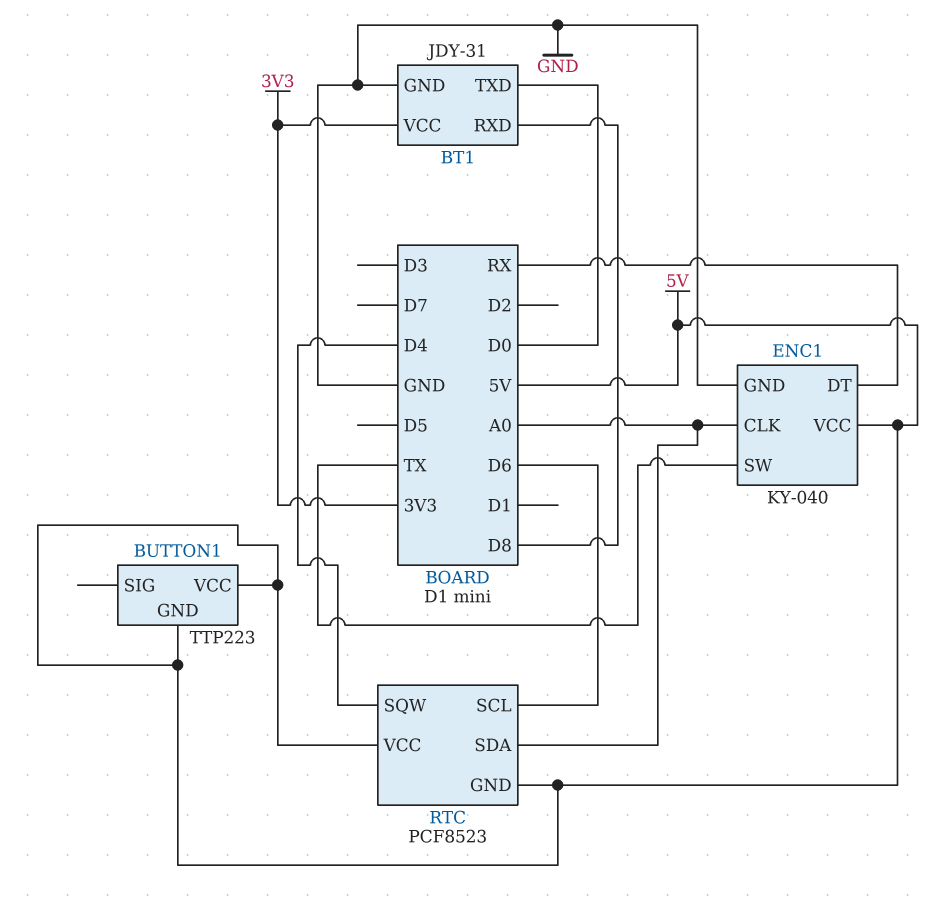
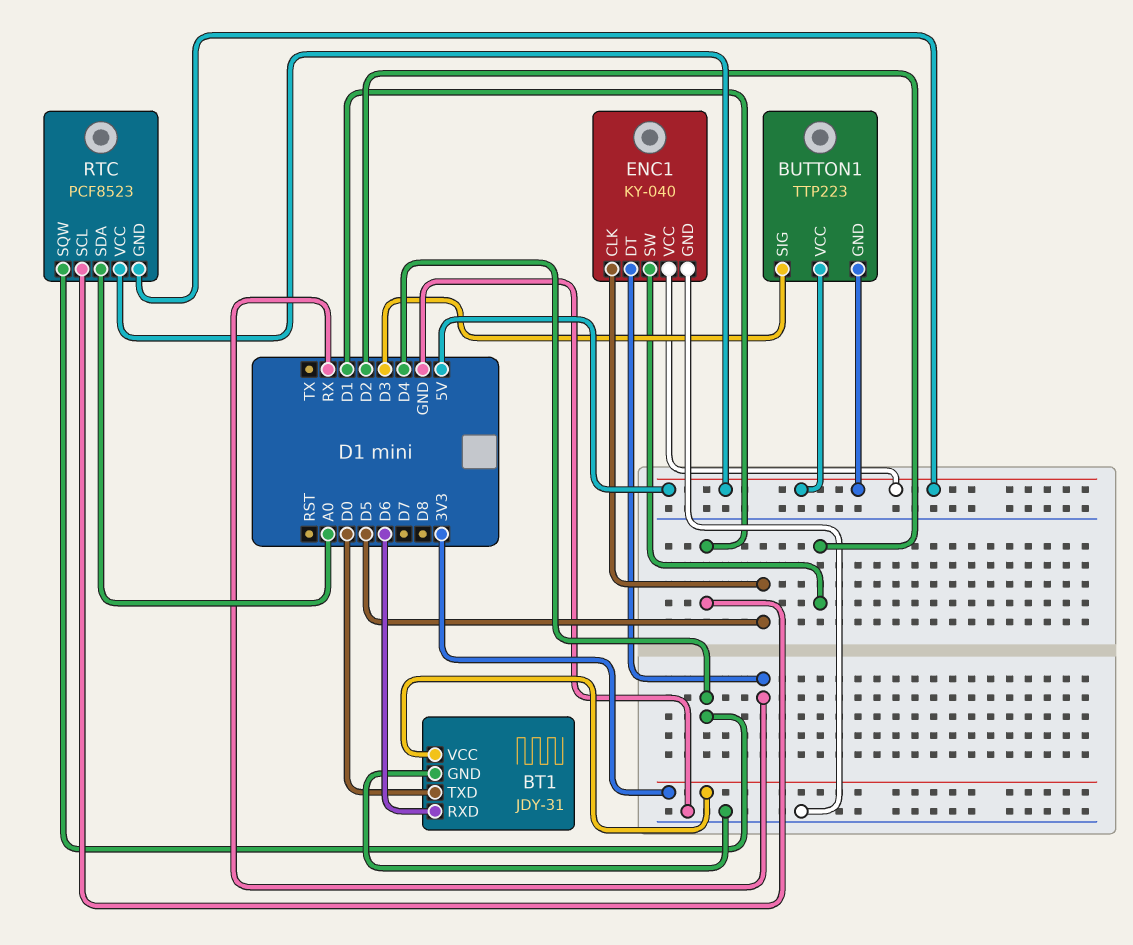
BT1 pin RXD: D8 -> D6
BUTTON1 pin SIG: none -> D3
ENC1 pin CLK: A0 -> D5
ENC1 pin SW: TX -> D2
RTC pin SCL: D6 -> D1

